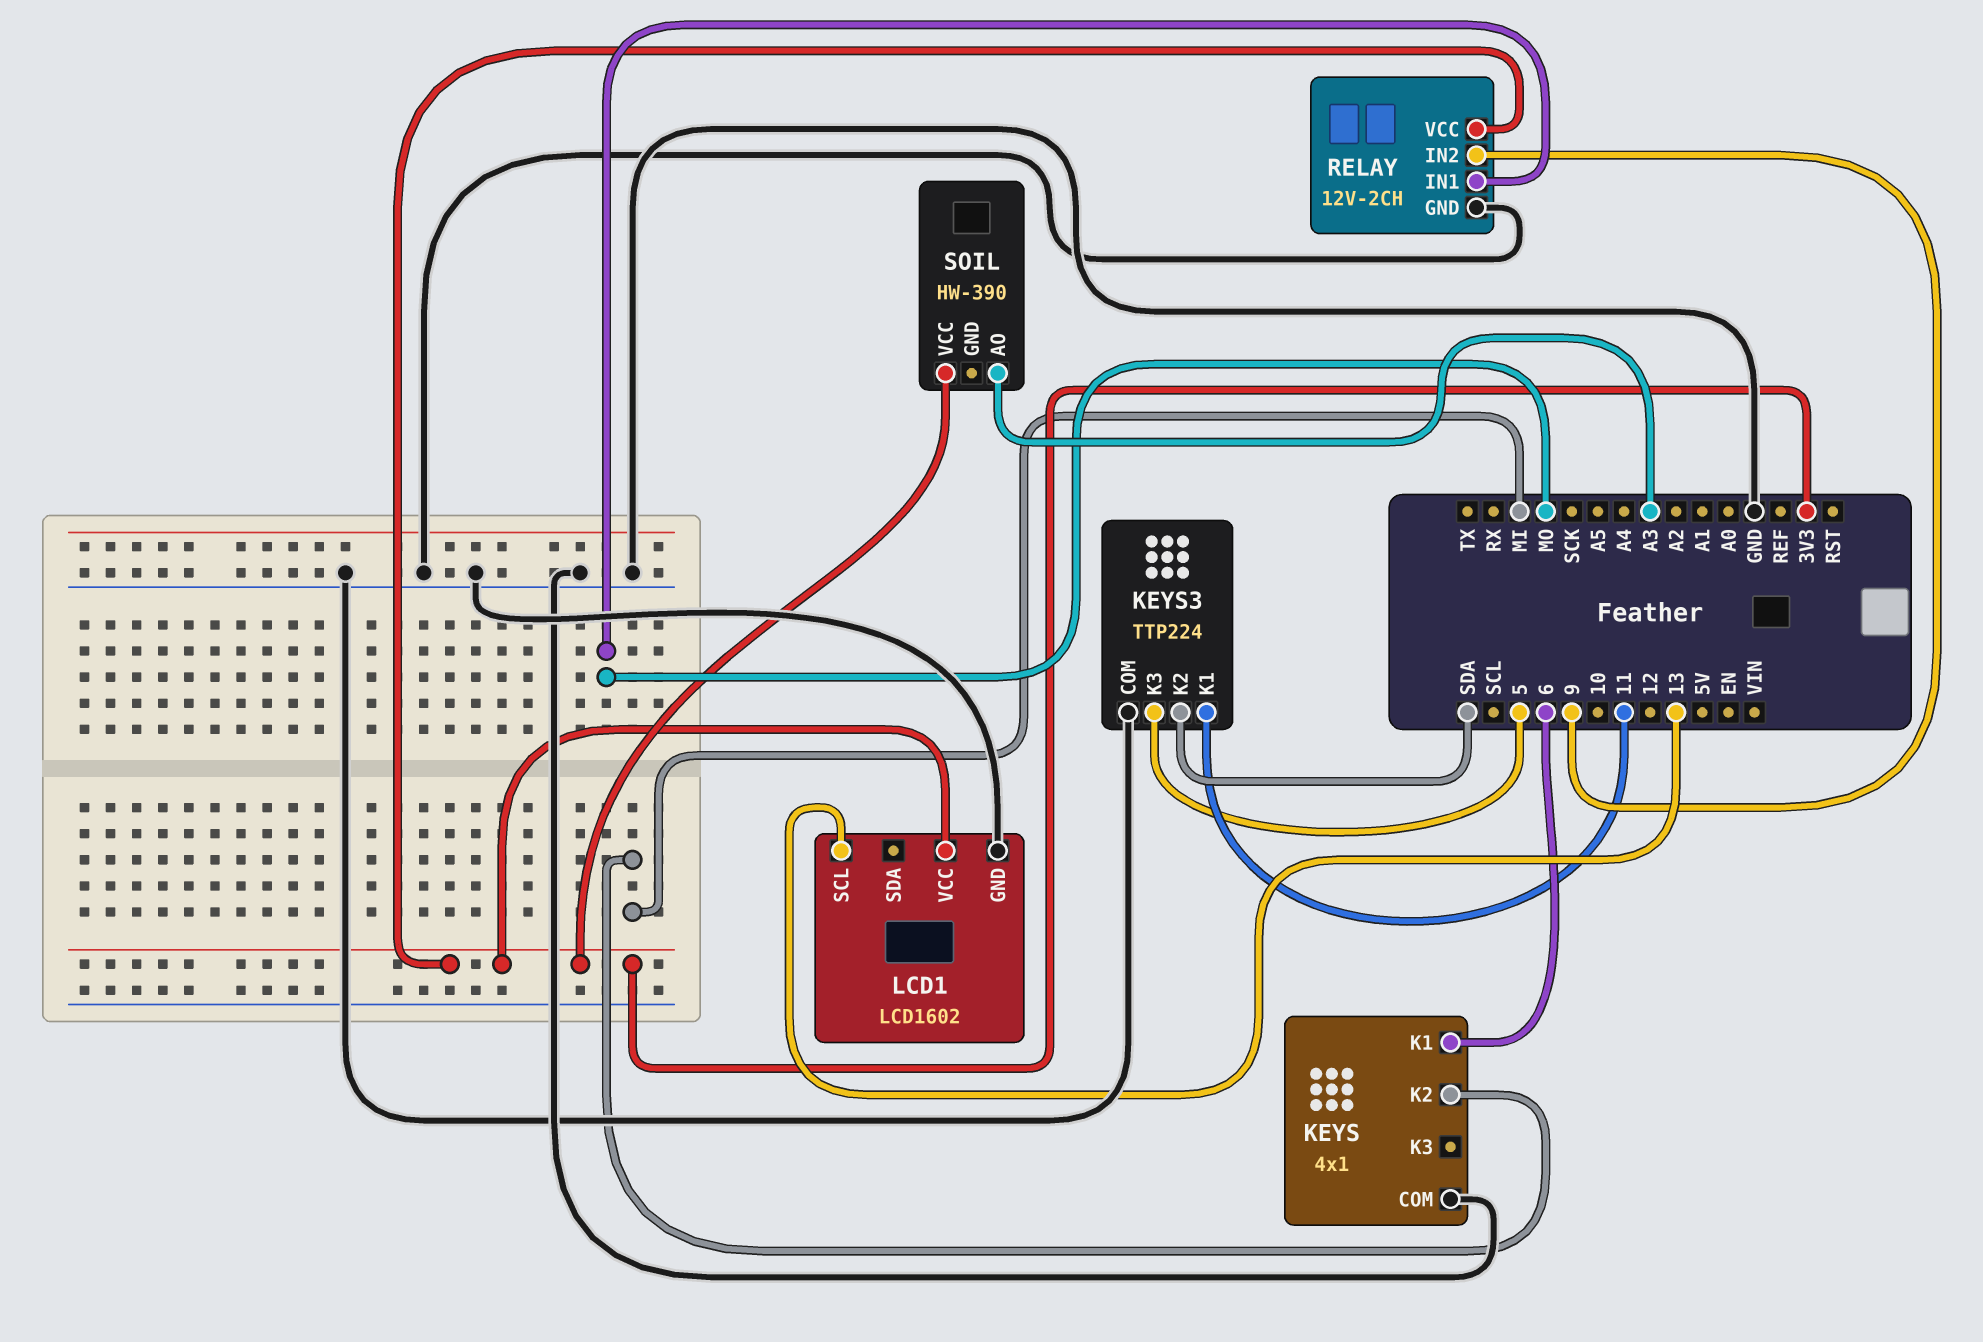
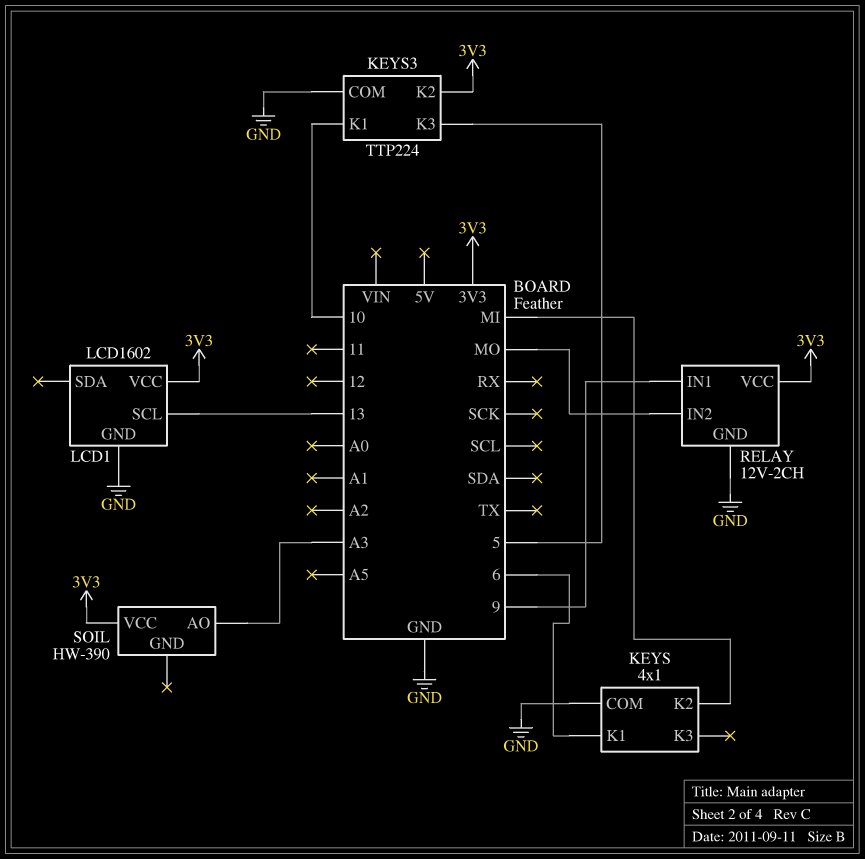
KEYS3 pin K1: 11 -> 10
KEYS3 pin K2: SDA -> 3V3
RELAY pin IN1: MO -> 9
RELAY pin IN2: 9 -> MO

